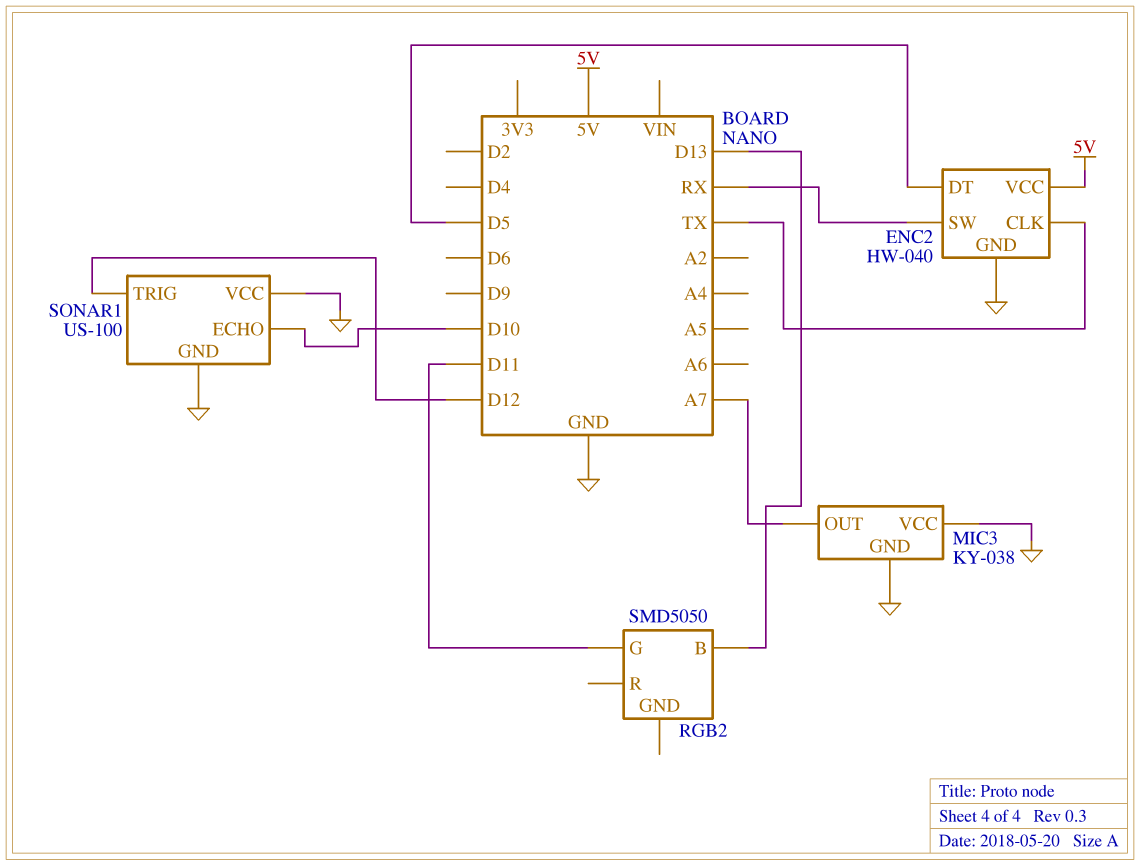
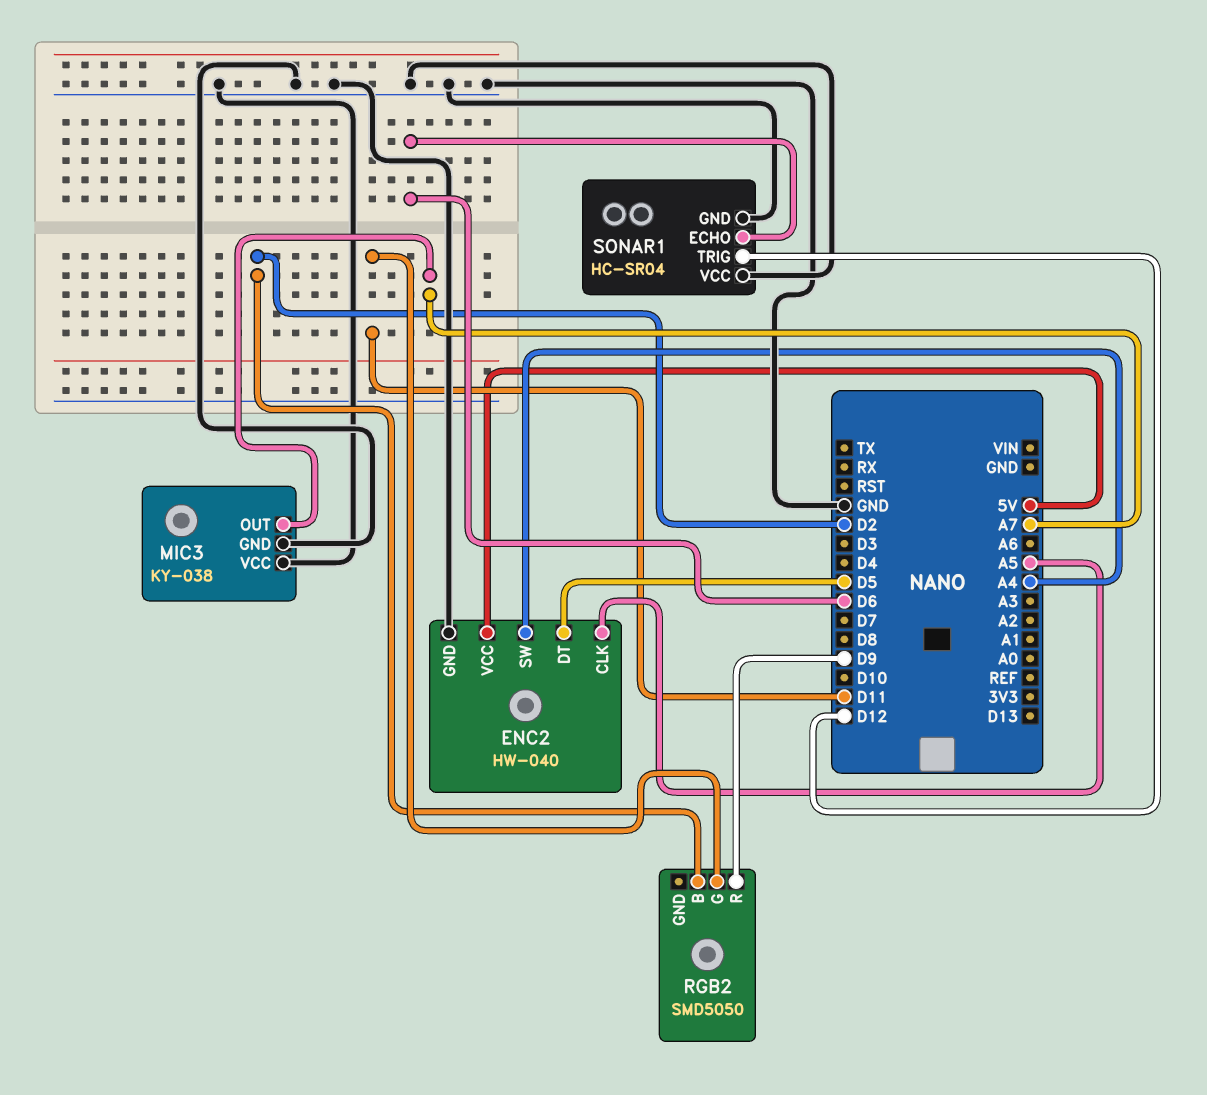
ENC2 pin CLK: TX -> A5
ENC2 pin SW: RX -> A4
RGB2 pin B: D13 -> D2
RGB2 pin R: none -> D9
SONAR1: US-100 -> HC-SR04
SONAR1 pin ECHO: D10 -> D6

